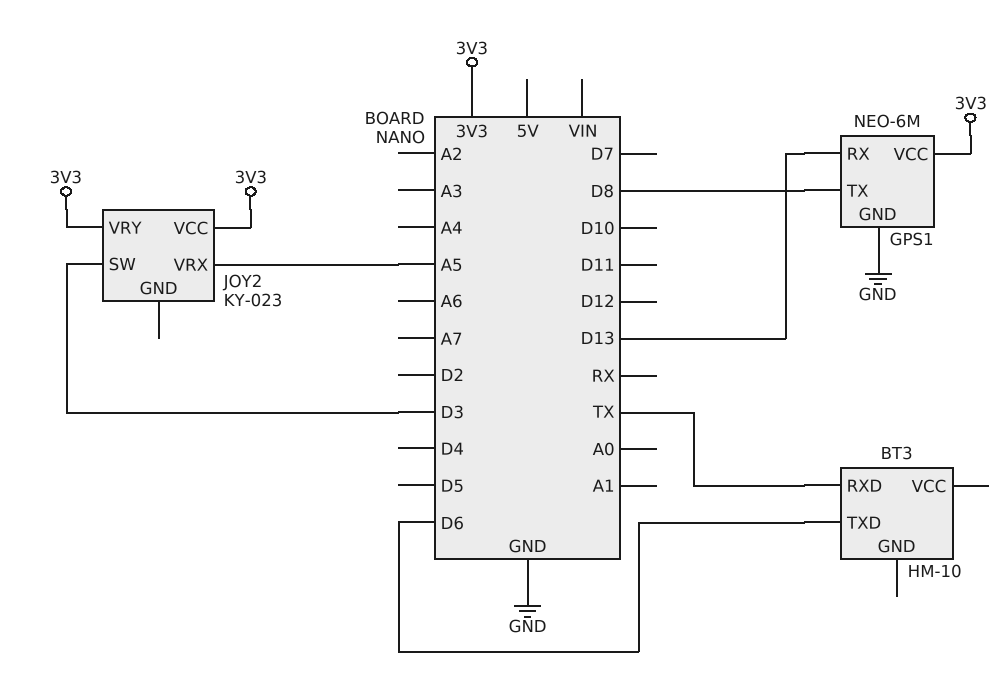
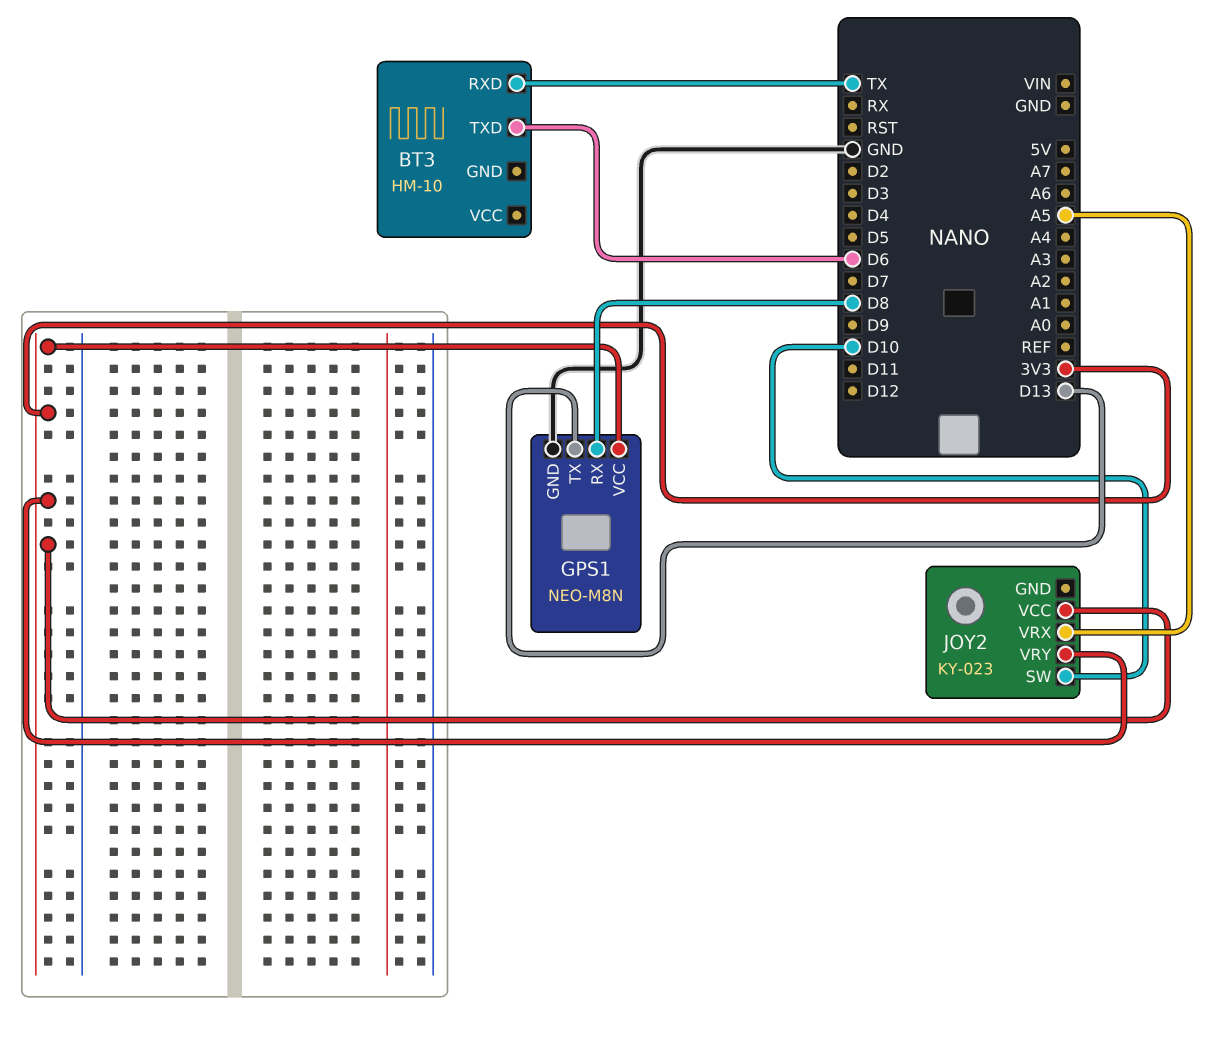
GPS1: NEO-6M -> NEO-M8N
GPS1 pin RX: D13 -> D8
GPS1 pin TX: D8 -> D13
JOY2 pin SW: D3 -> D10

